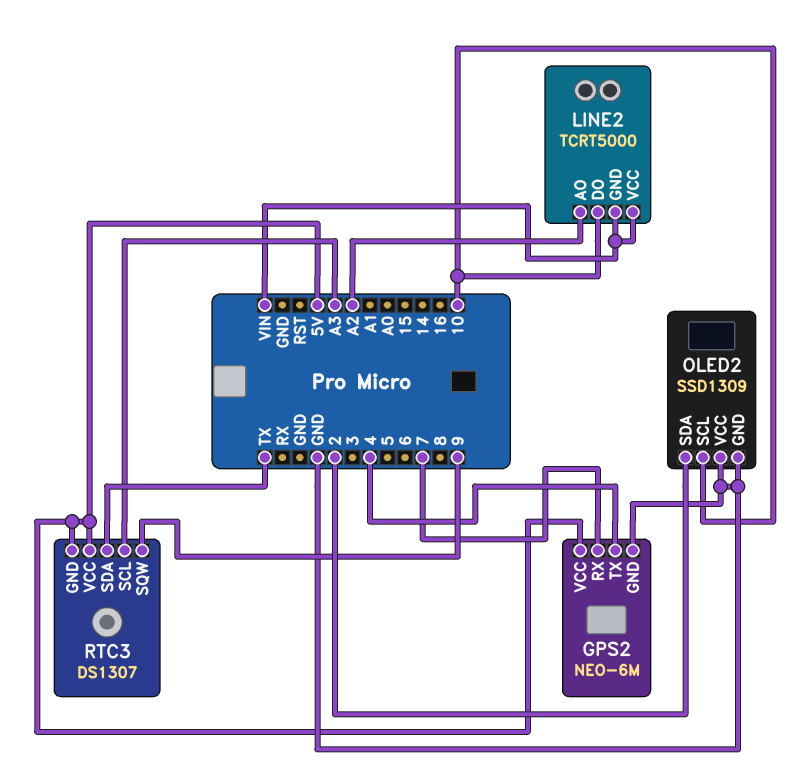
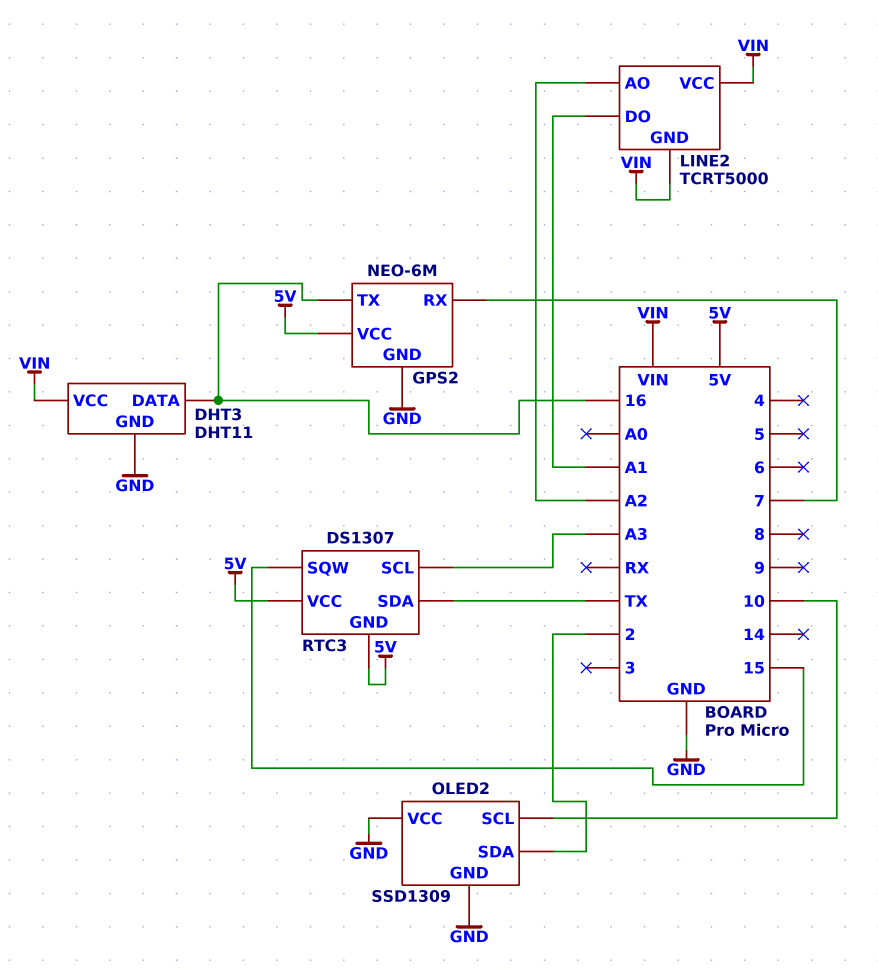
DHT3: none -> DHT11
DHT3 pin DATA: none -> 16
DHT3 pin GND: none -> GND
DHT3 pin VCC: none -> VIN
GPS2 pin TX: 4 -> 16
LINE2 pin DO: 10 -> A1
RTC3 pin SQW: 9 -> 15

